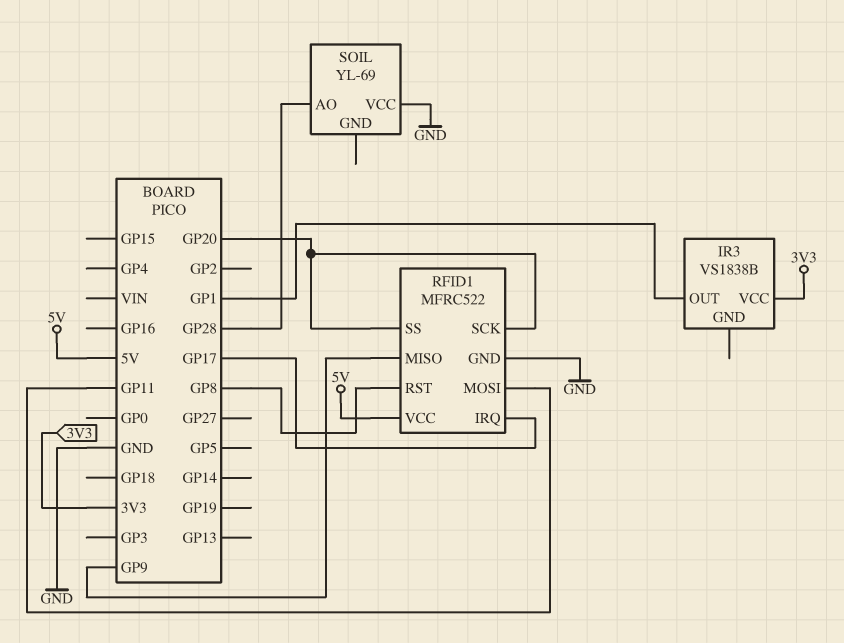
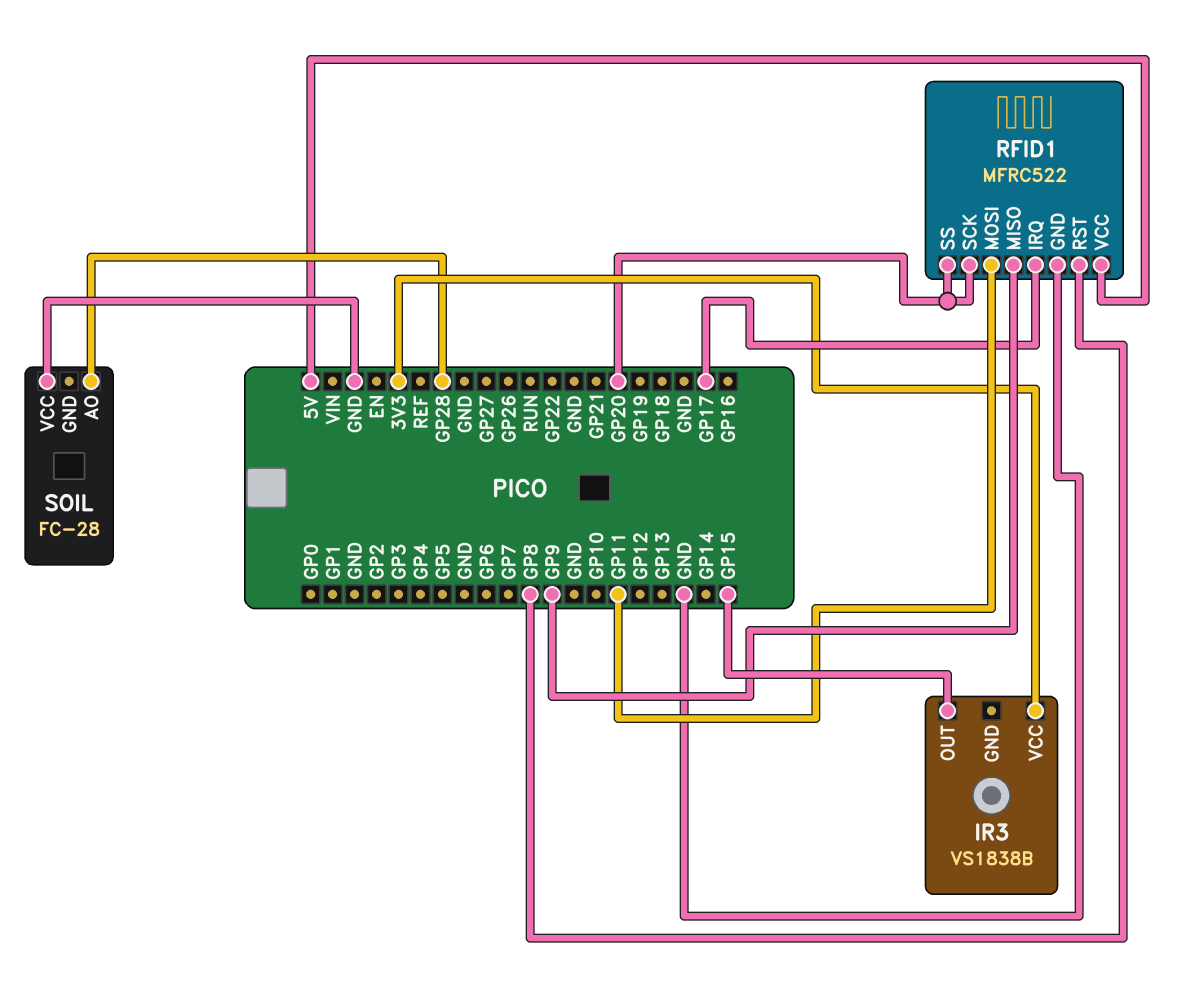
IR3 pin OUT: GP1 -> GP15
SOIL: YL-69 -> FC-28

